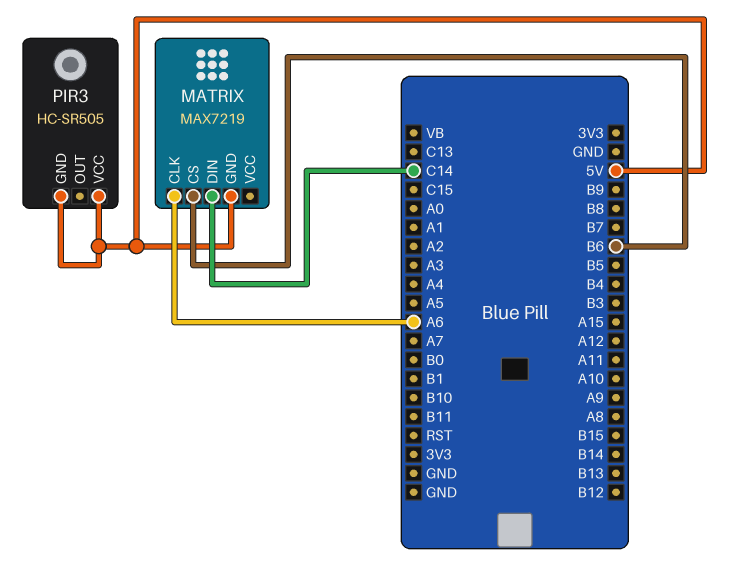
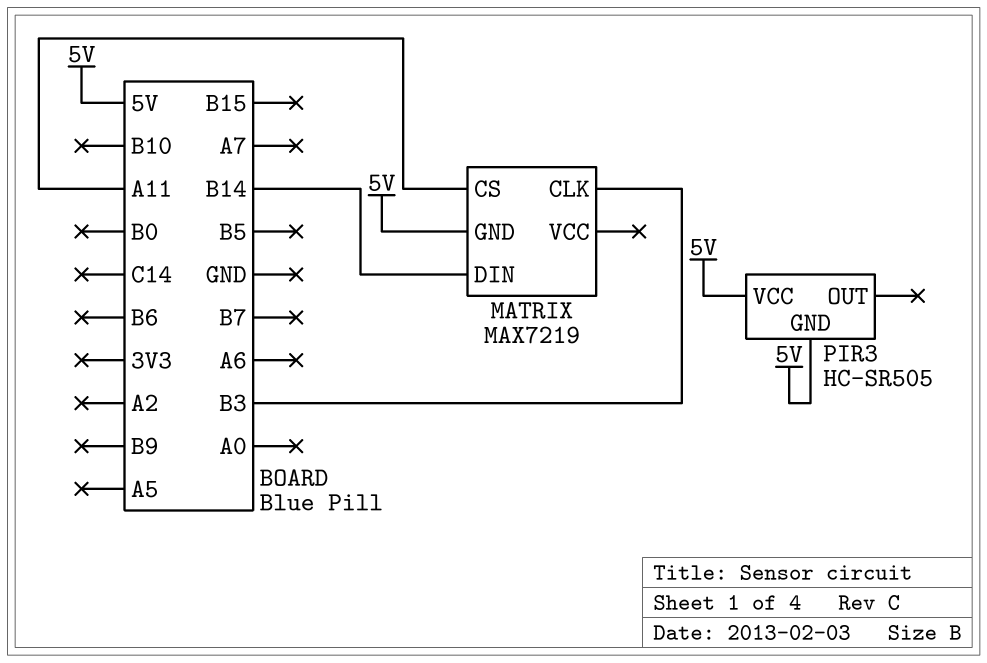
MATRIX pin CLK: A6 -> B3
MATRIX pin CS: B6 -> A11
MATRIX pin DIN: C14 -> B14

